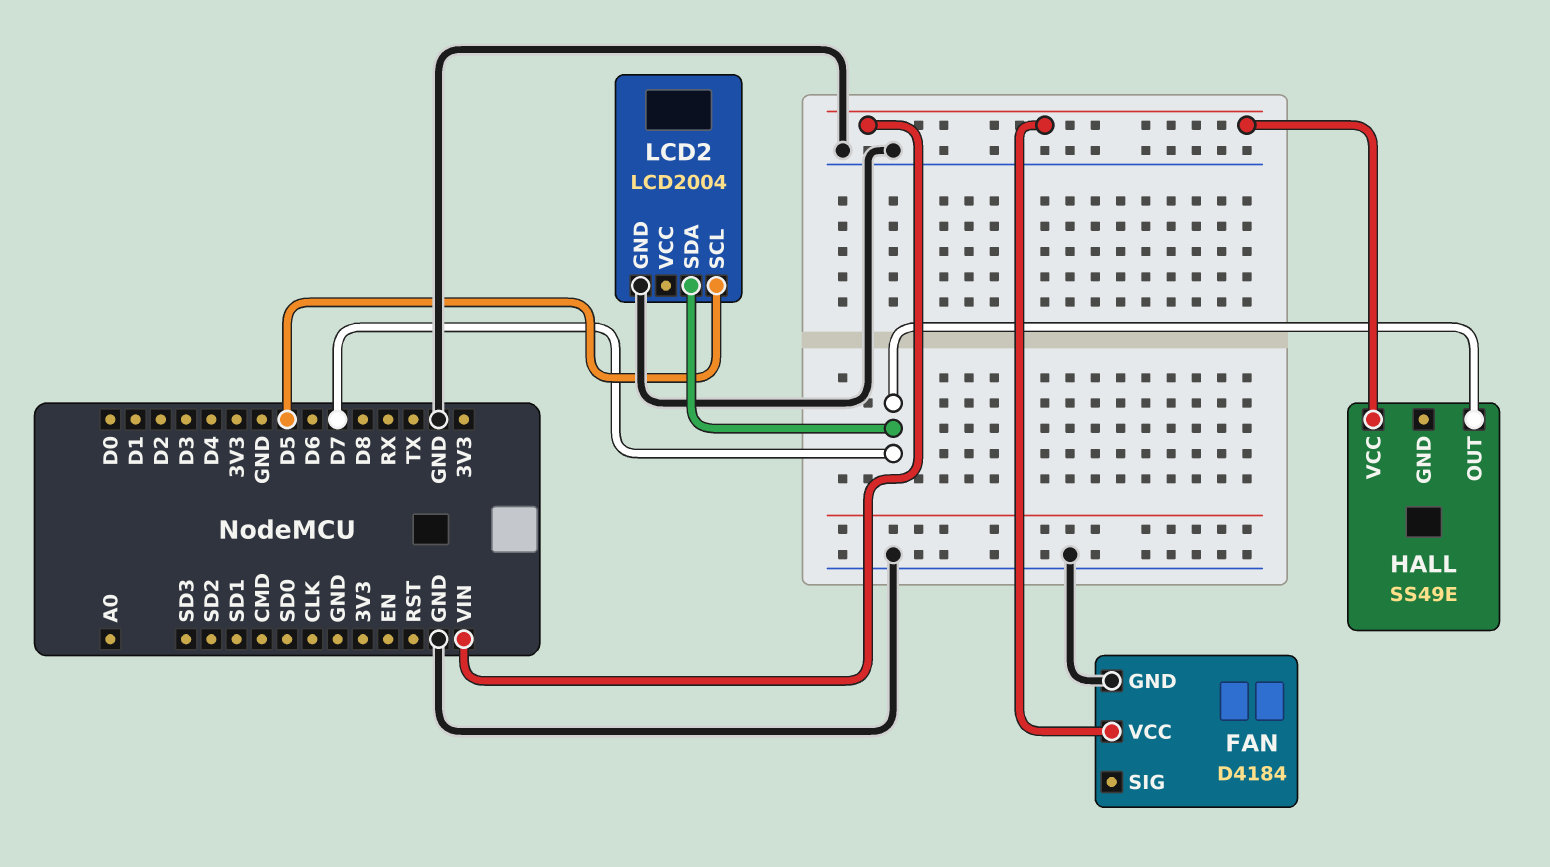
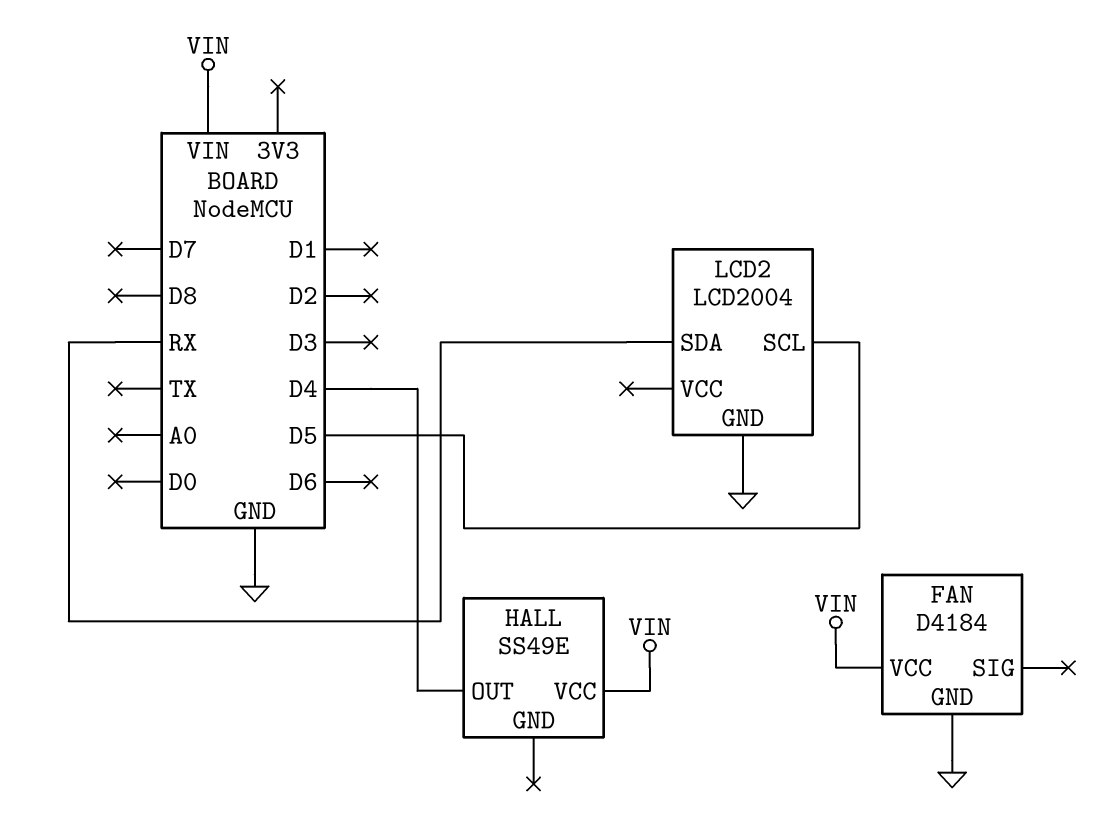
HALL pin OUT: D7 -> D4
LCD2 pin SDA: D7 -> RX

